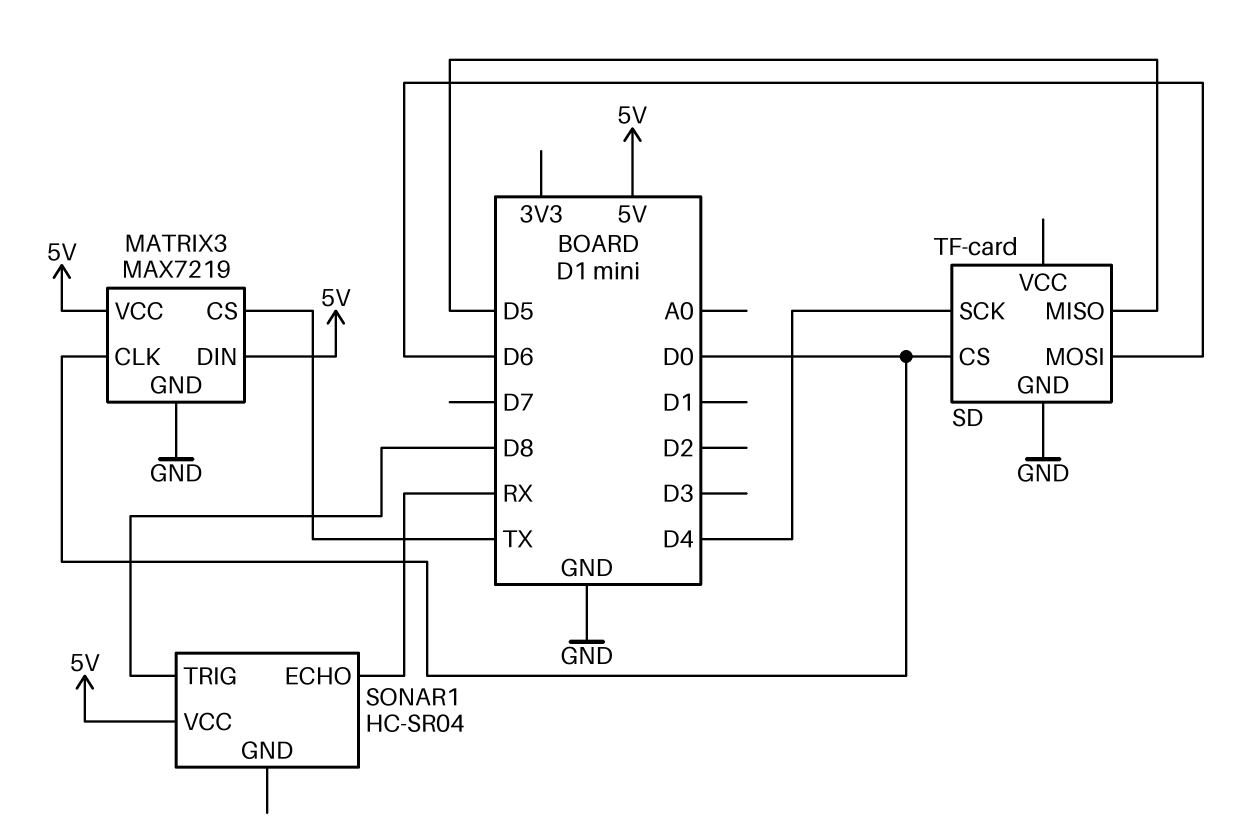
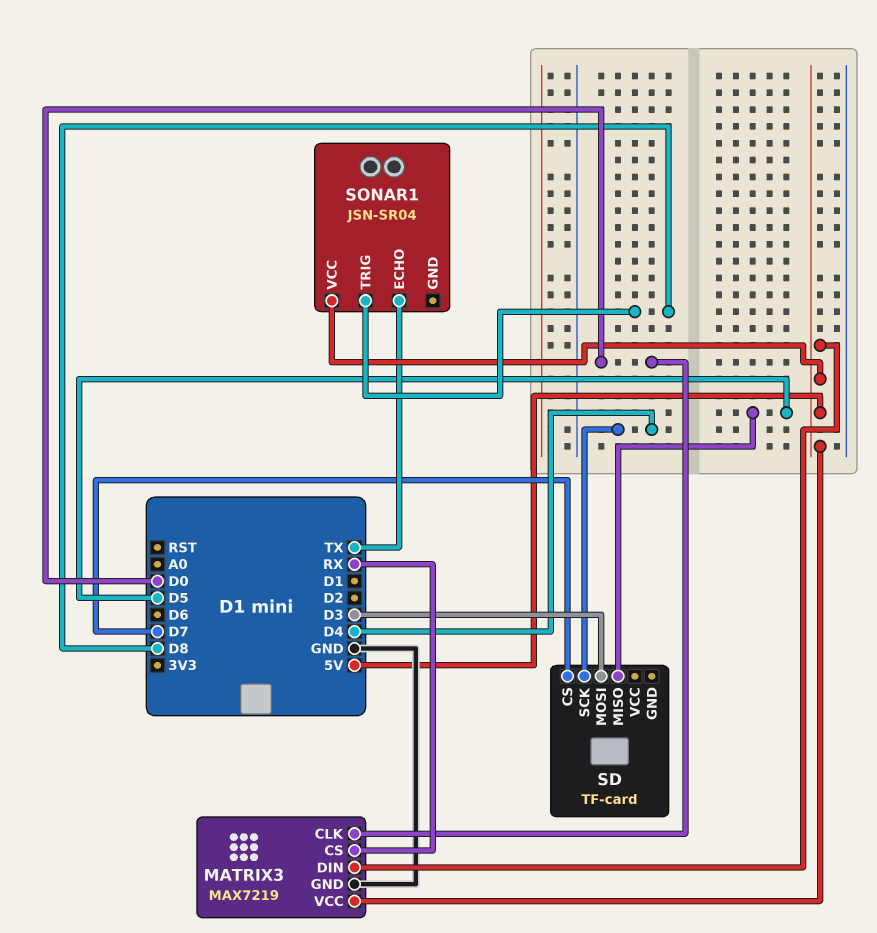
MATRIX3 pin CS: TX -> RX
SD pin CS: D0 -> D7
SD pin GND: GND -> none
SD pin MOSI: D6 -> D3
SONAR1: HC-SR04 -> JSN-SR04
SONAR1 pin ECHO: RX -> TX

